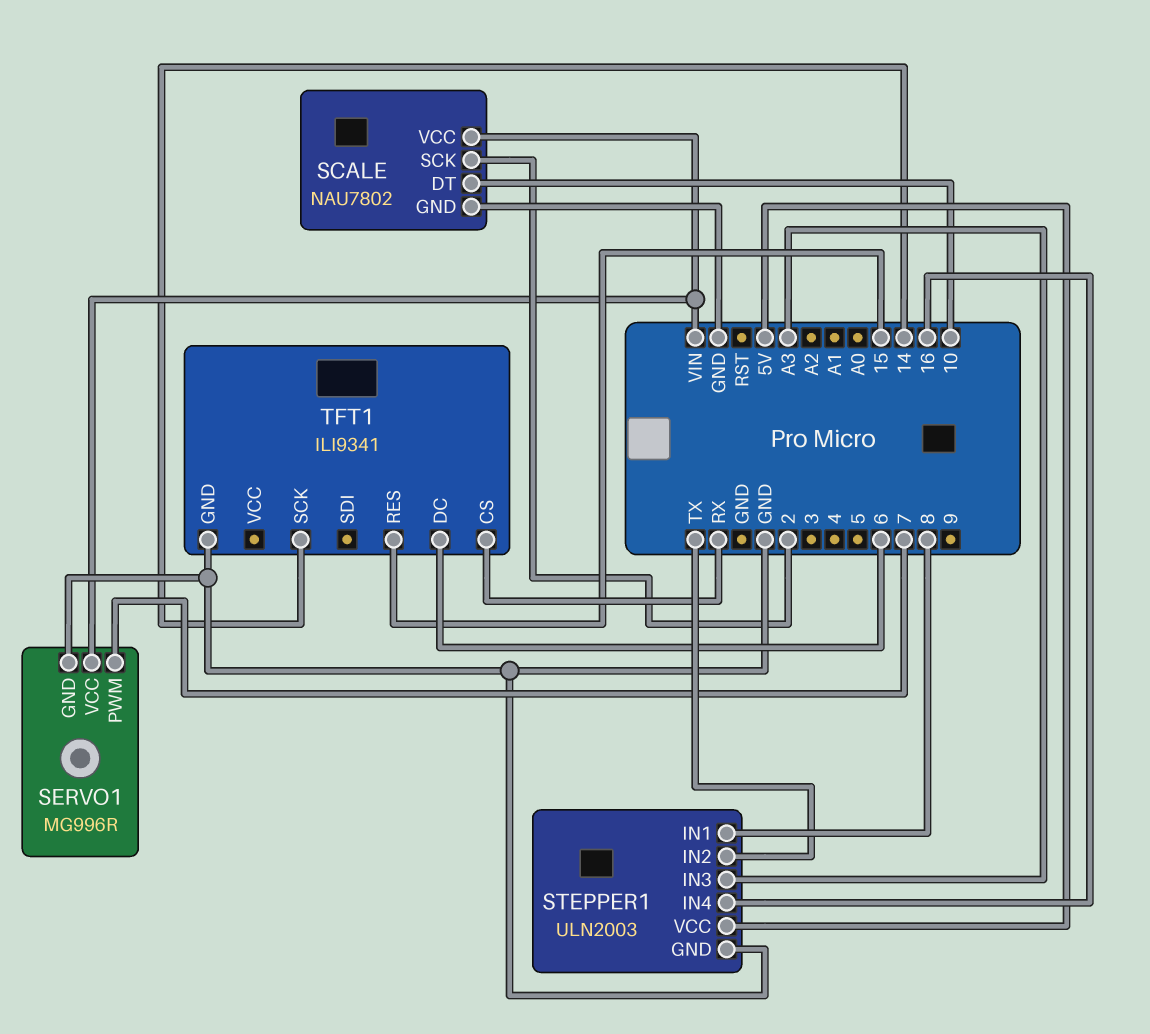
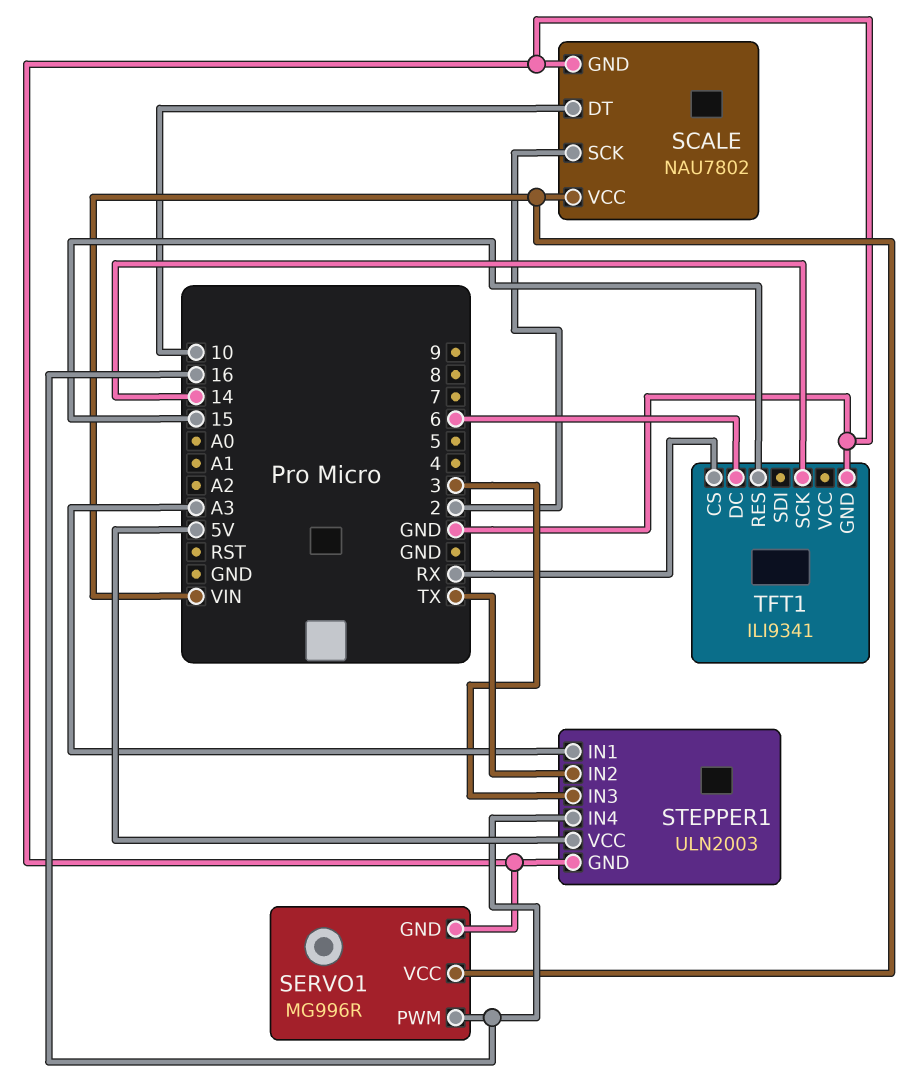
SERVO1 pin PWM: 7 -> 16
STEPPER1 pin IN1: 8 -> A3
STEPPER1 pin IN3: A3 -> 3

